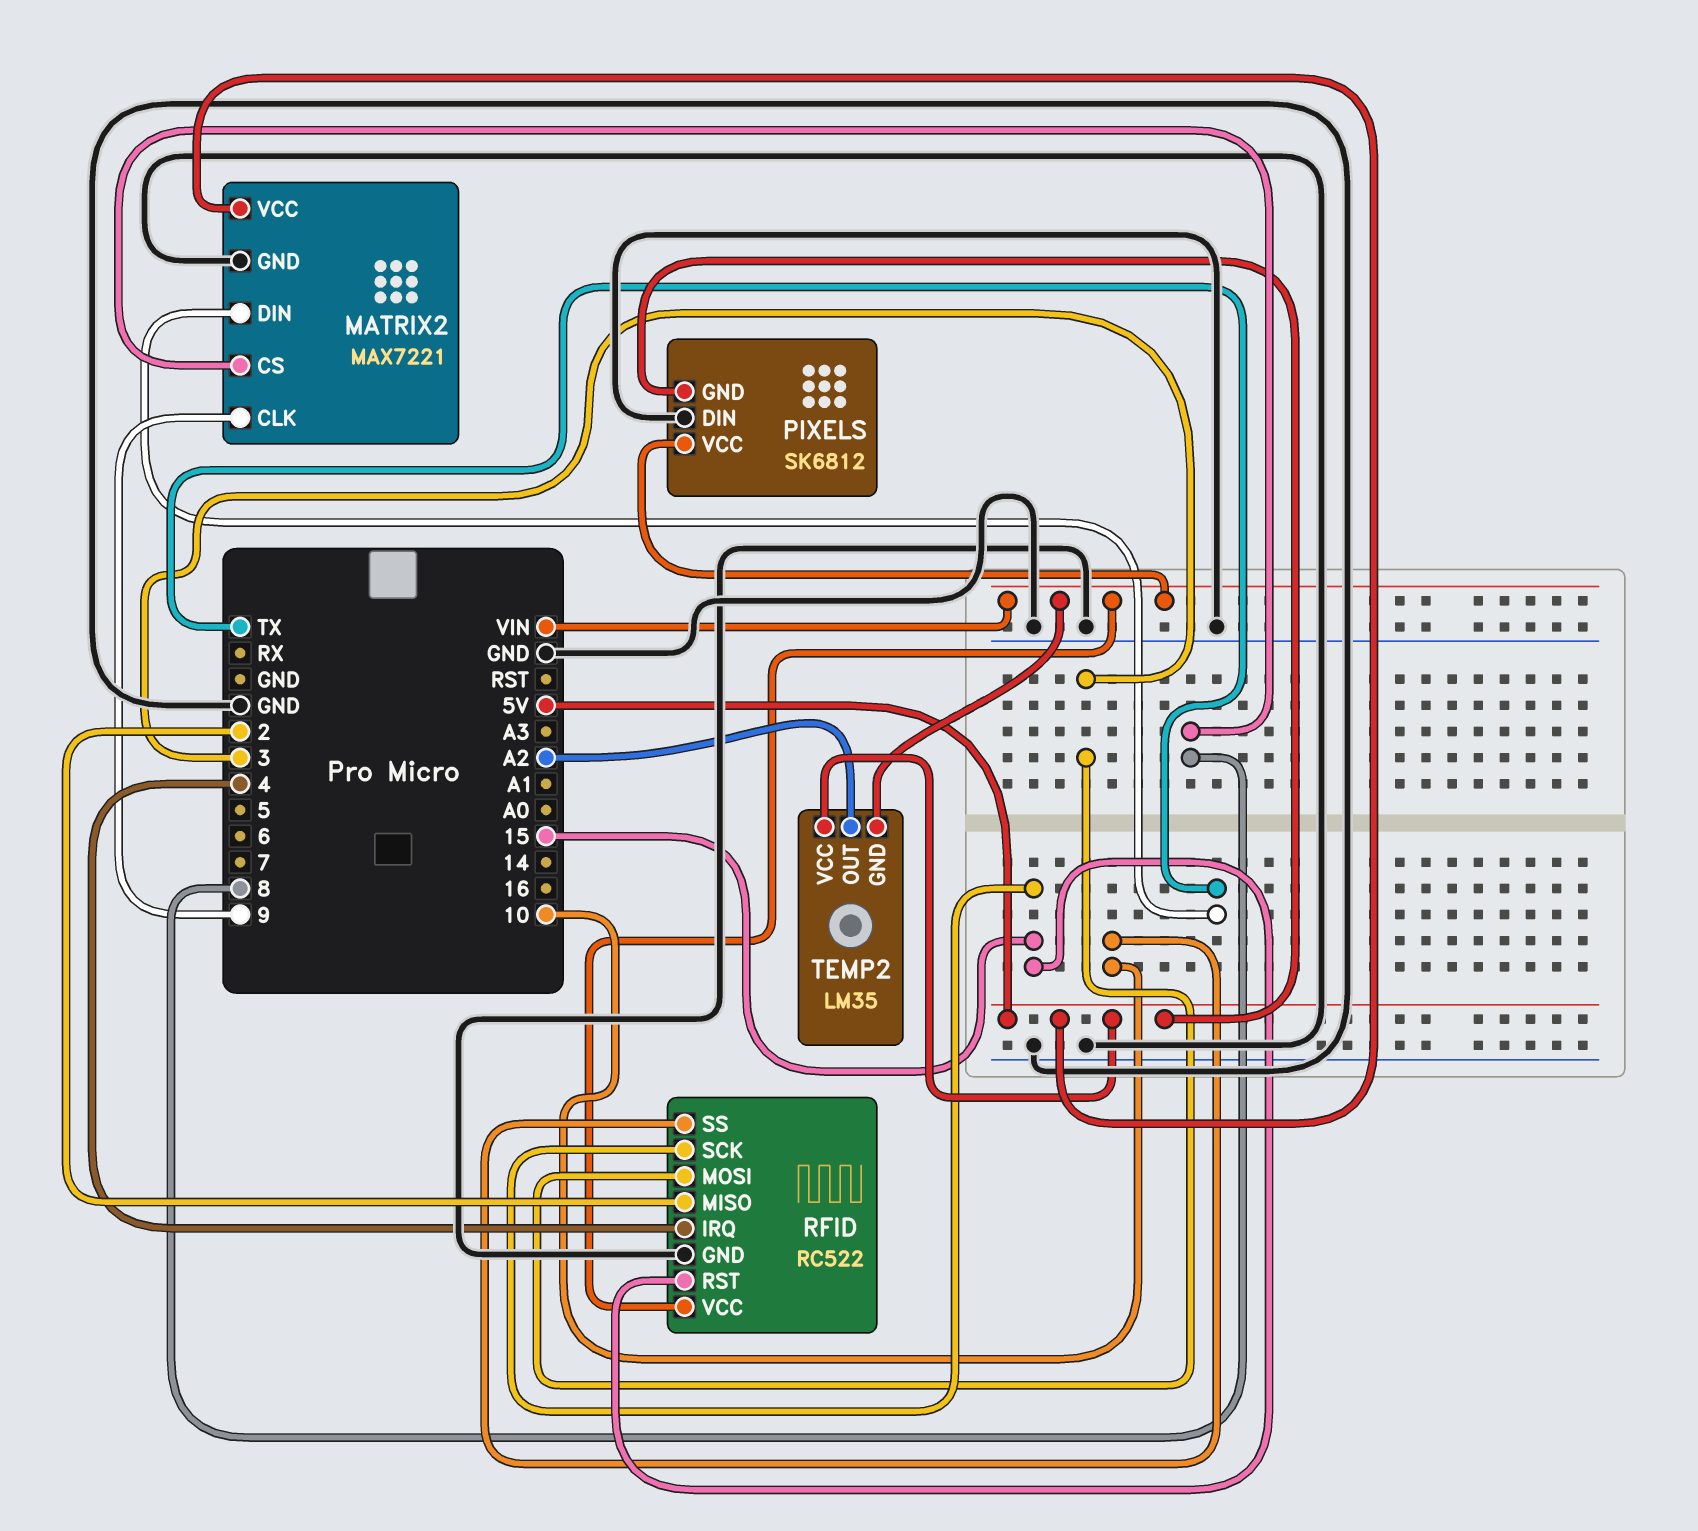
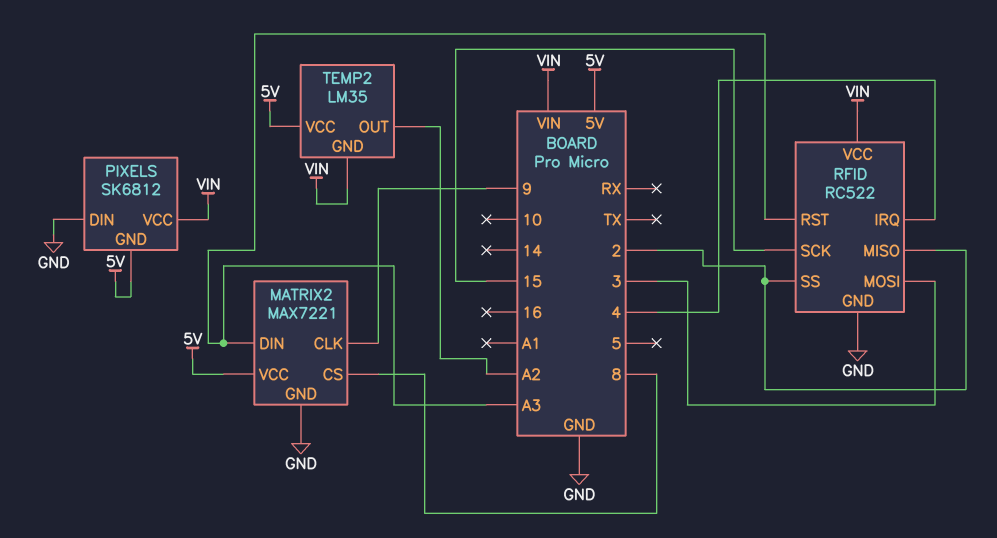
MATRIX2 pin DIN: TX -> A3
RFID pin RST: 15 -> A3
RFID pin SS: 10 -> 2

